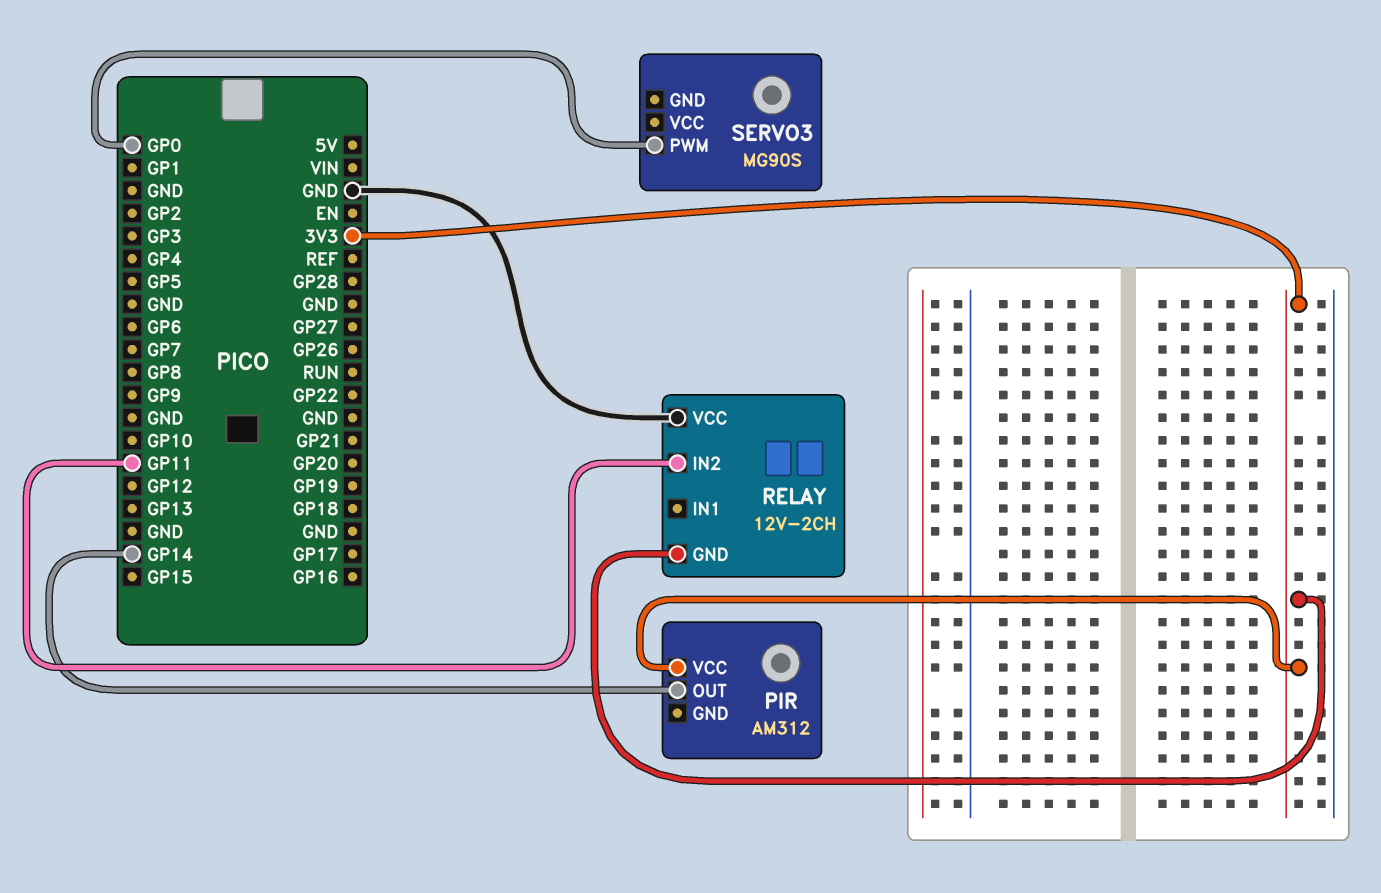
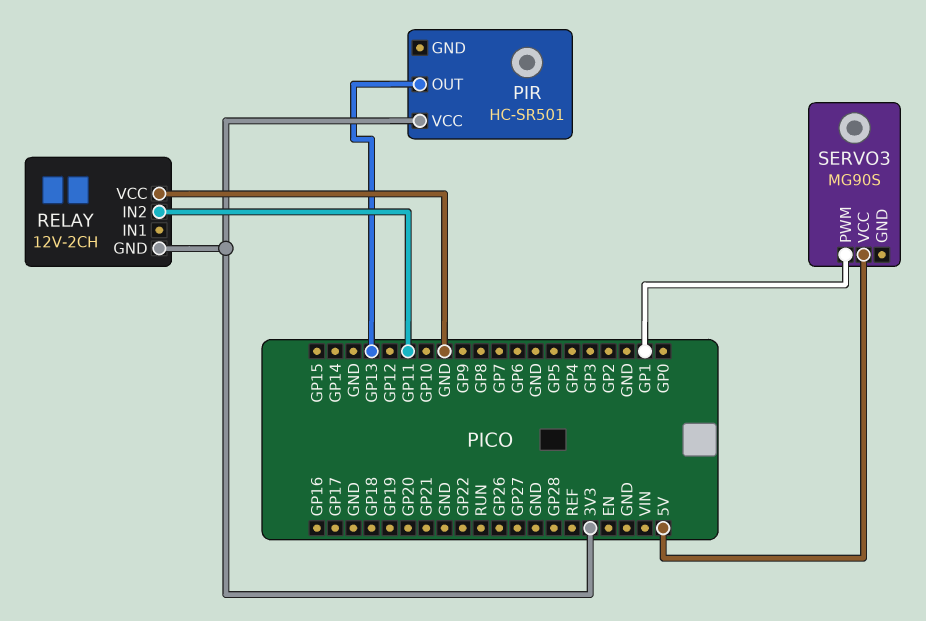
PIR: AM312 -> HC-SR501
PIR pin OUT: GP14 -> GP13
SERVO3 pin PWM: GP0 -> GP1
SERVO3 pin VCC: none -> 5V

